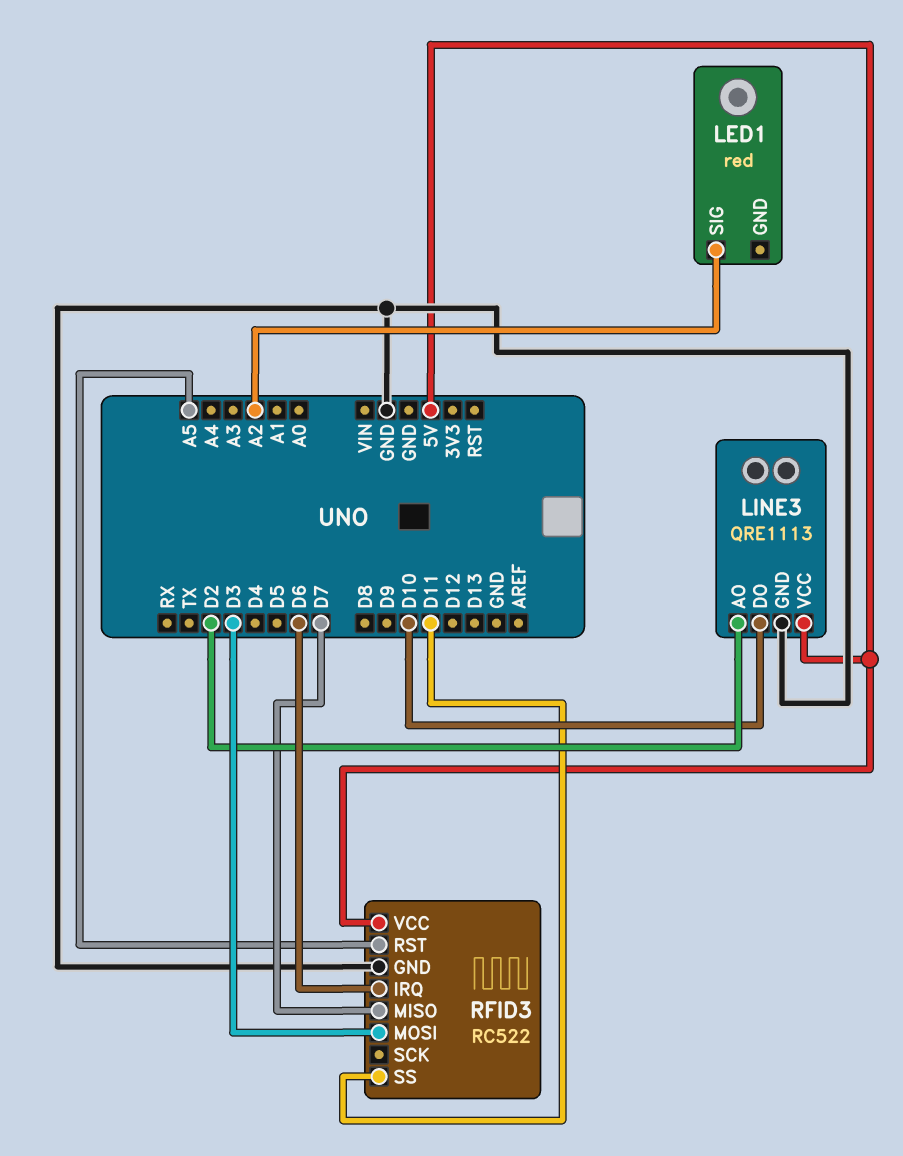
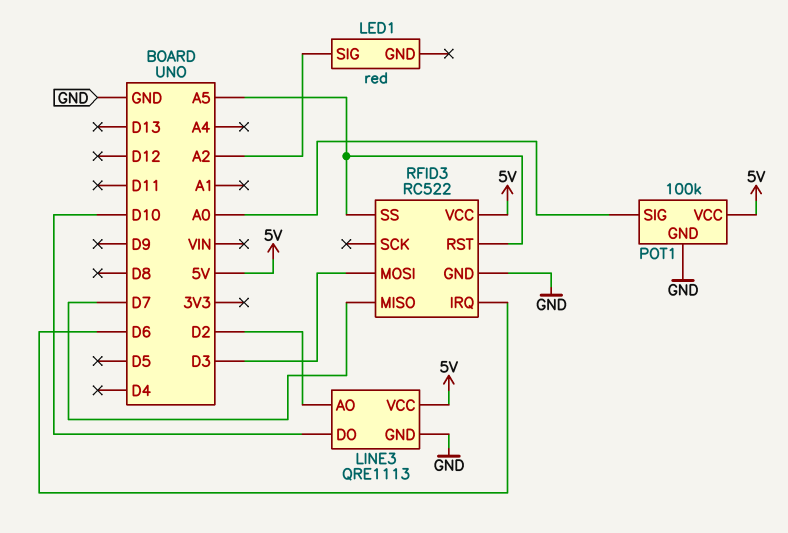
POT1: none -> 100k
POT1 pin GND: none -> GND
POT1 pin SIG: none -> A0
POT1 pin VCC: none -> 5V
RFID3 pin SS: D11 -> A5

